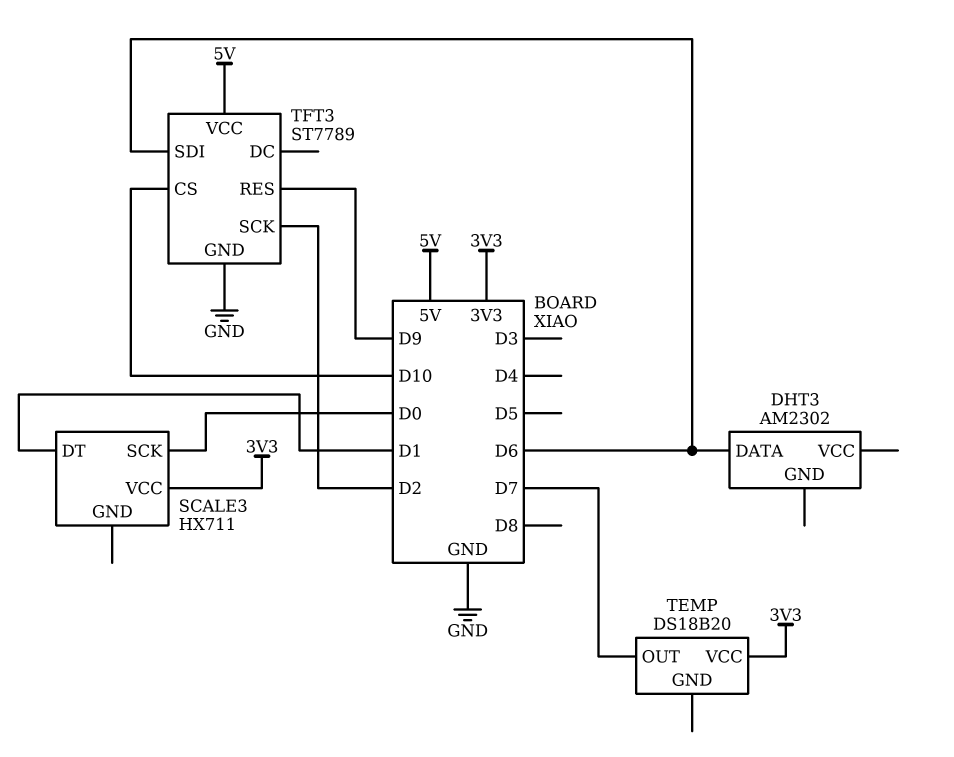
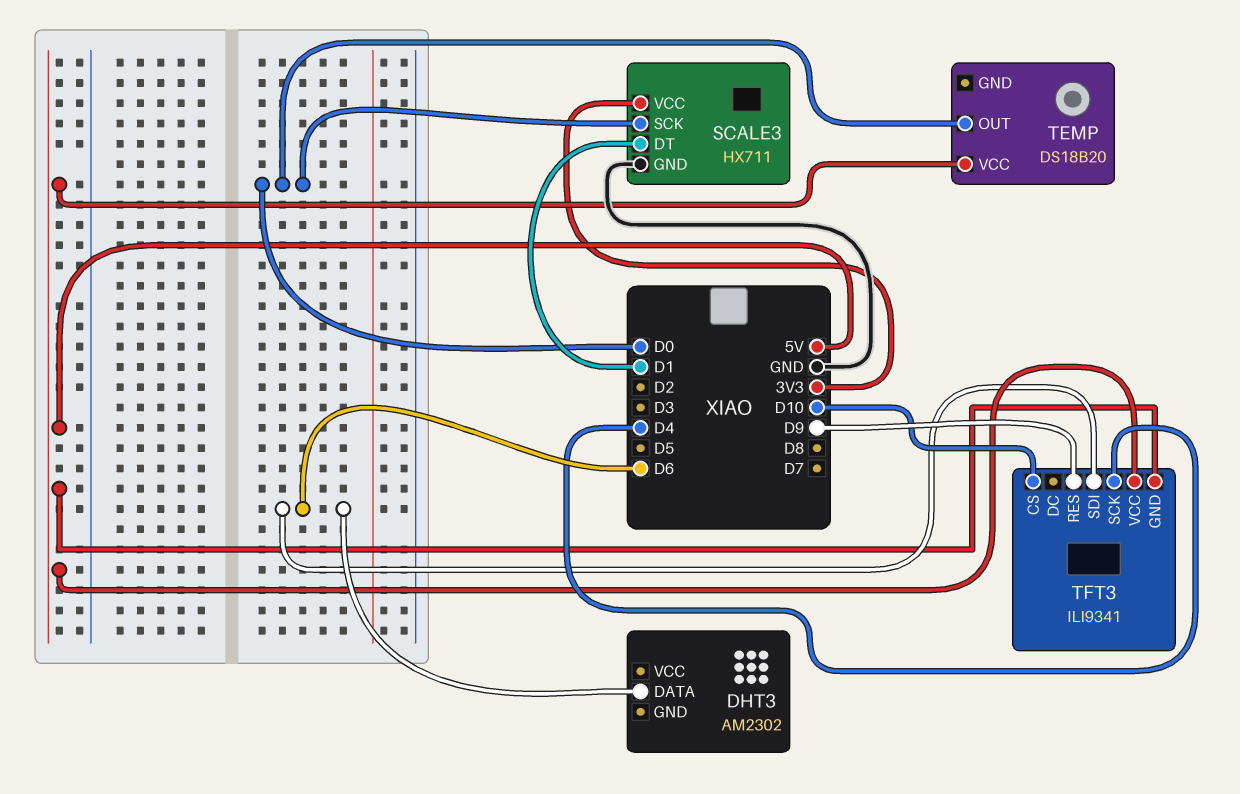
SCALE3 pin GND: none -> GND
TEMP pin OUT: D7 -> D0
TEMP pin VCC: 3V3 -> 5V
TFT3: ST7789 -> ILI9341
TFT3 pin GND: GND -> 5V
TFT3 pin SCK: D2 -> D4

